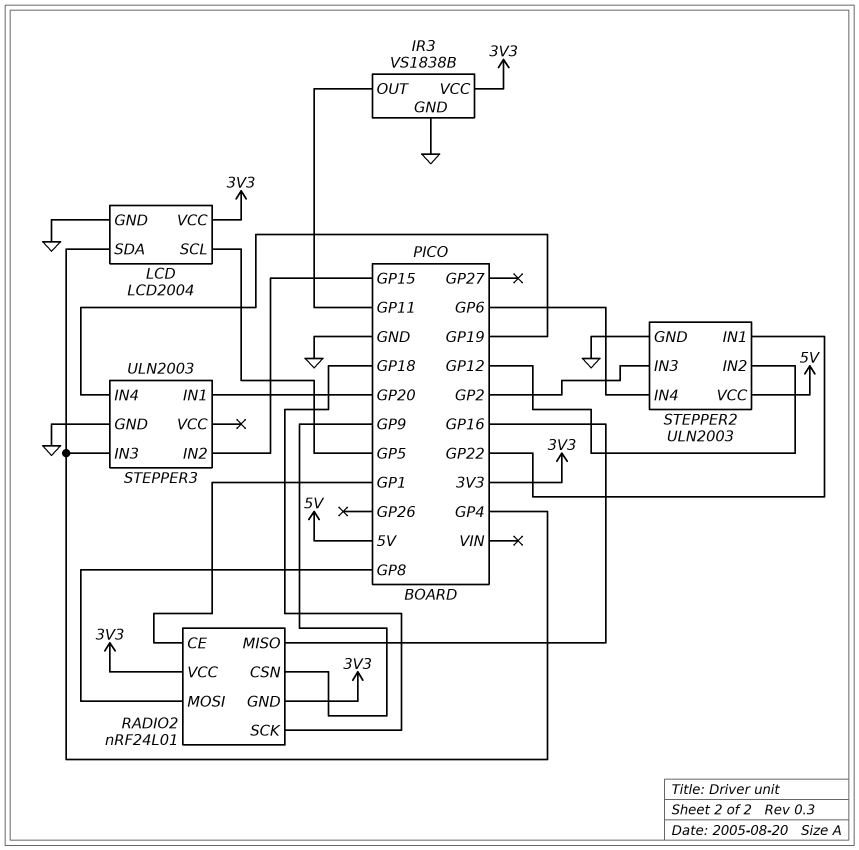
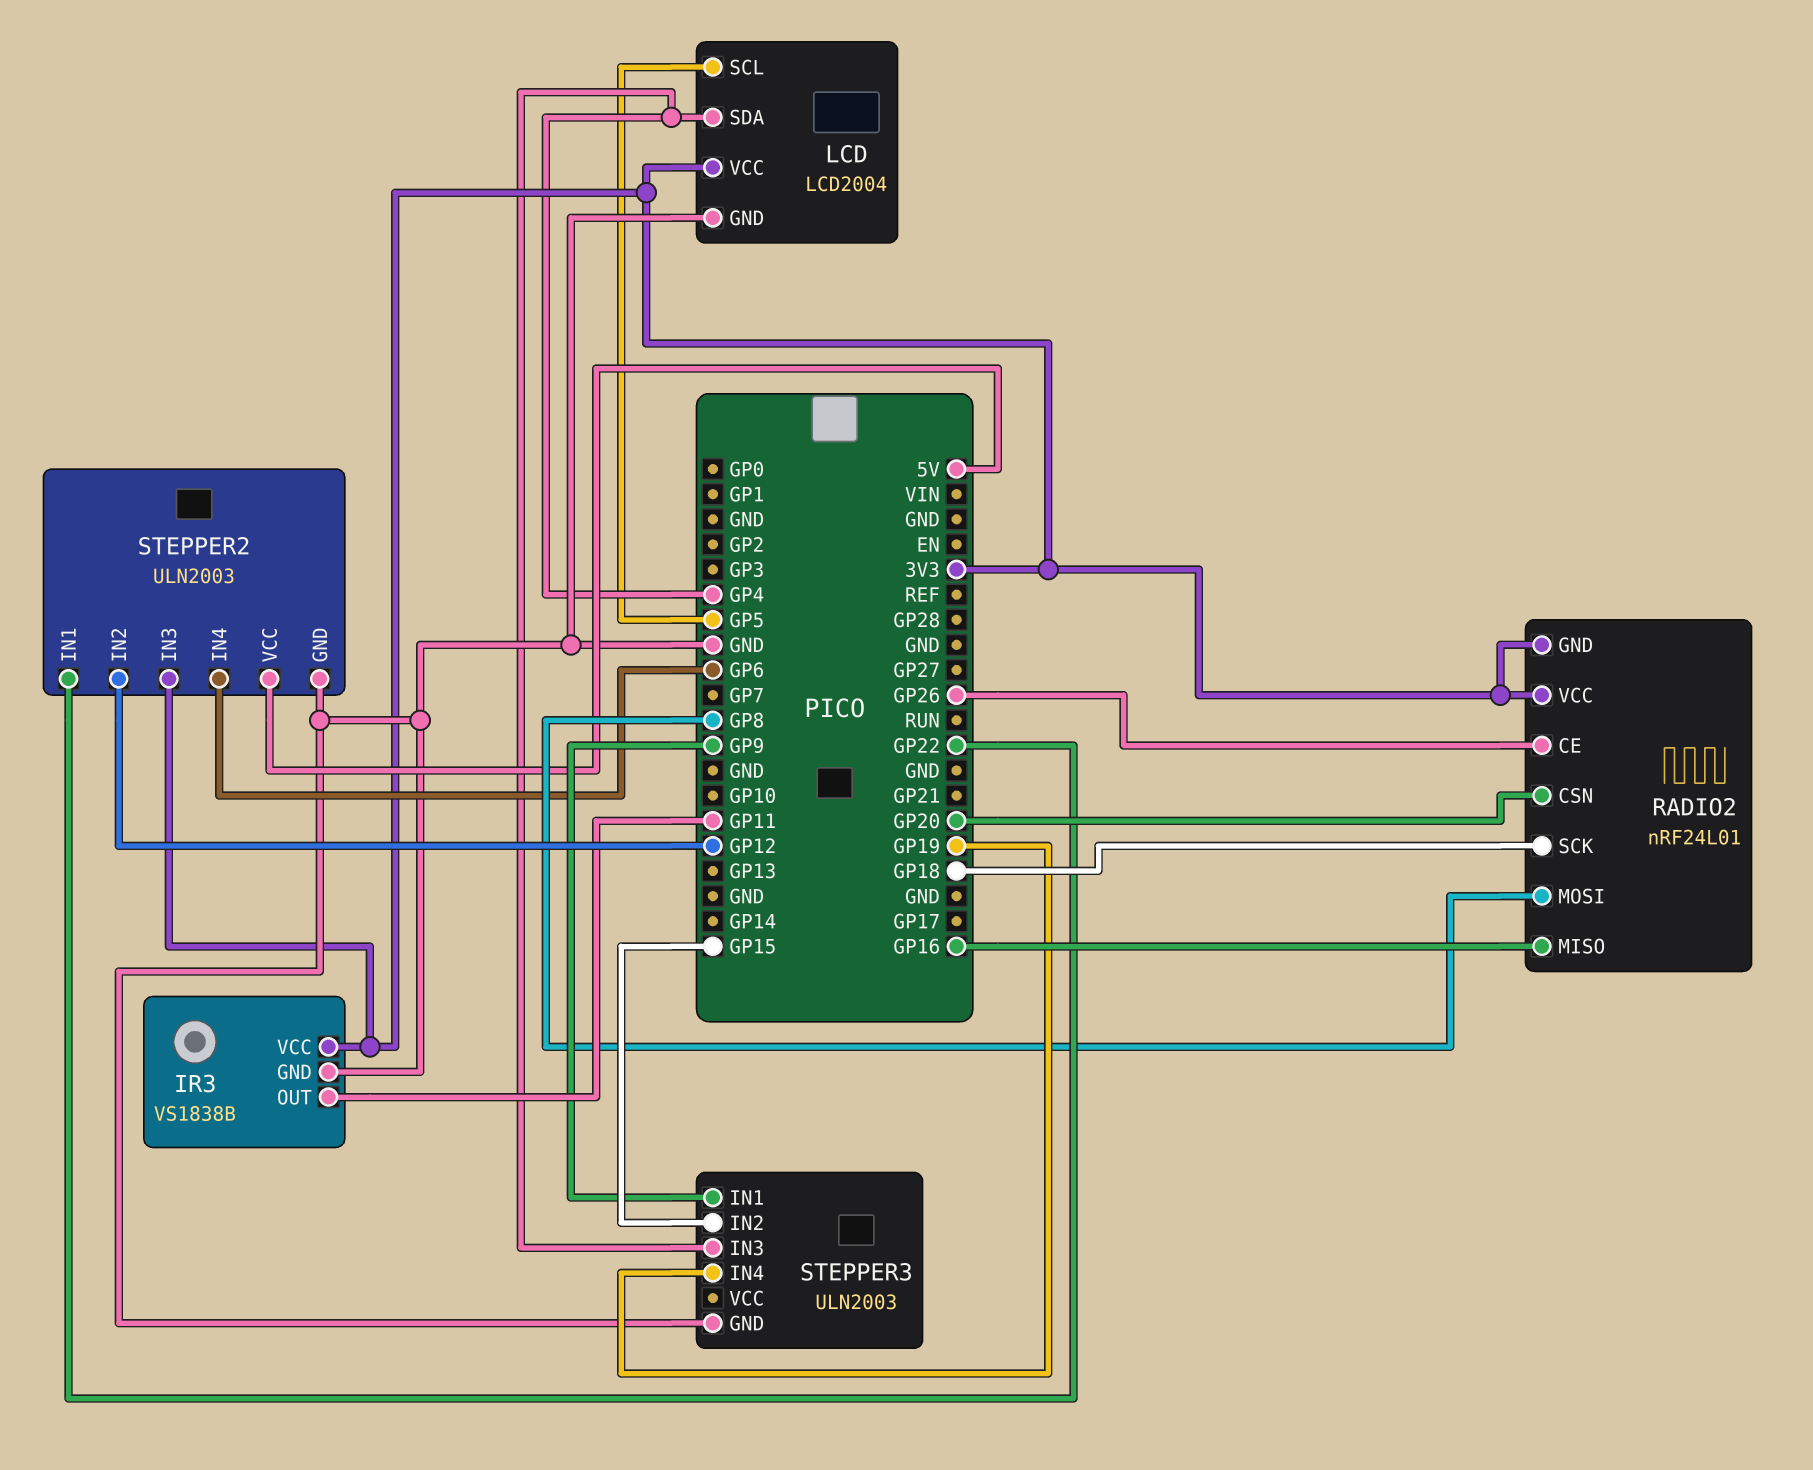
RADIO2 pin CE: GP1 -> GP26
RADIO2 pin CSN: GP9 -> GP20
STEPPER2 pin IN3: GP2 -> 3V3
STEPPER3 pin IN1: GP20 -> GP9

